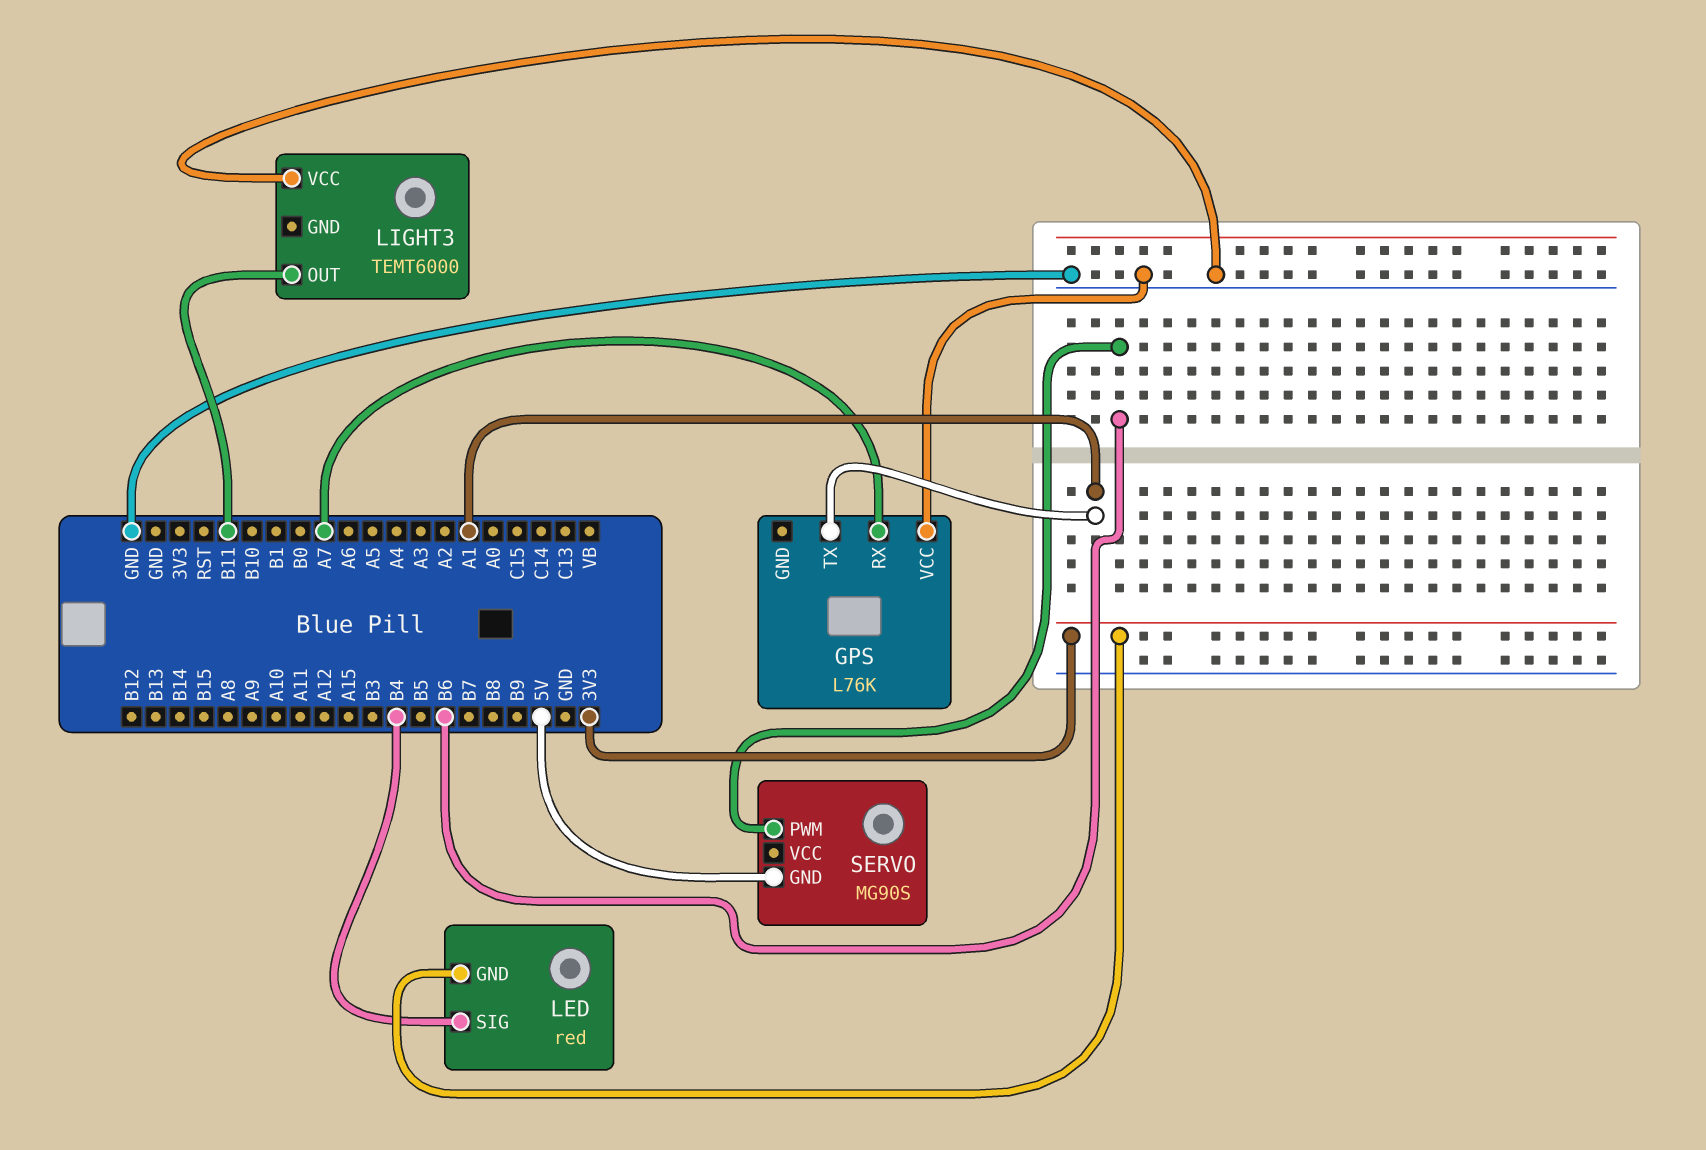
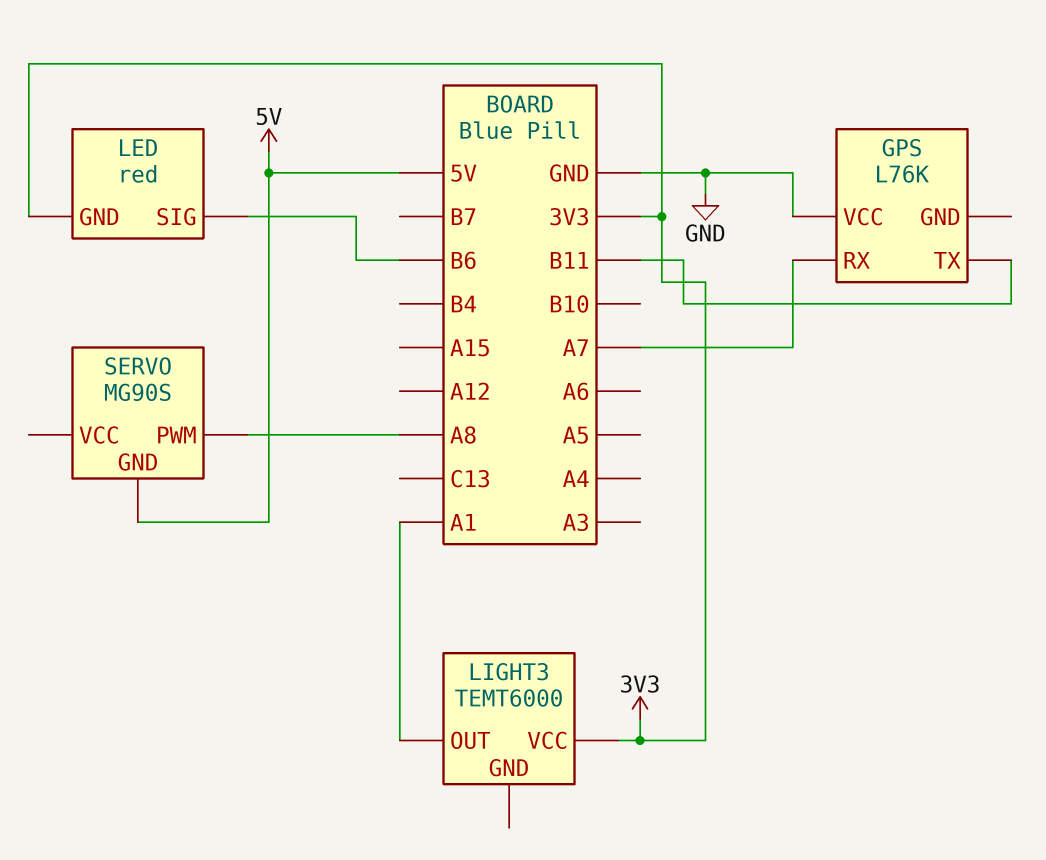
GPS pin TX: A1 -> B11
LED pin SIG: B4 -> B6
LIGHT3 pin OUT: B11 -> A1
LIGHT3 pin VCC: GND -> 3V3
SERVO pin PWM: B6 -> A8

